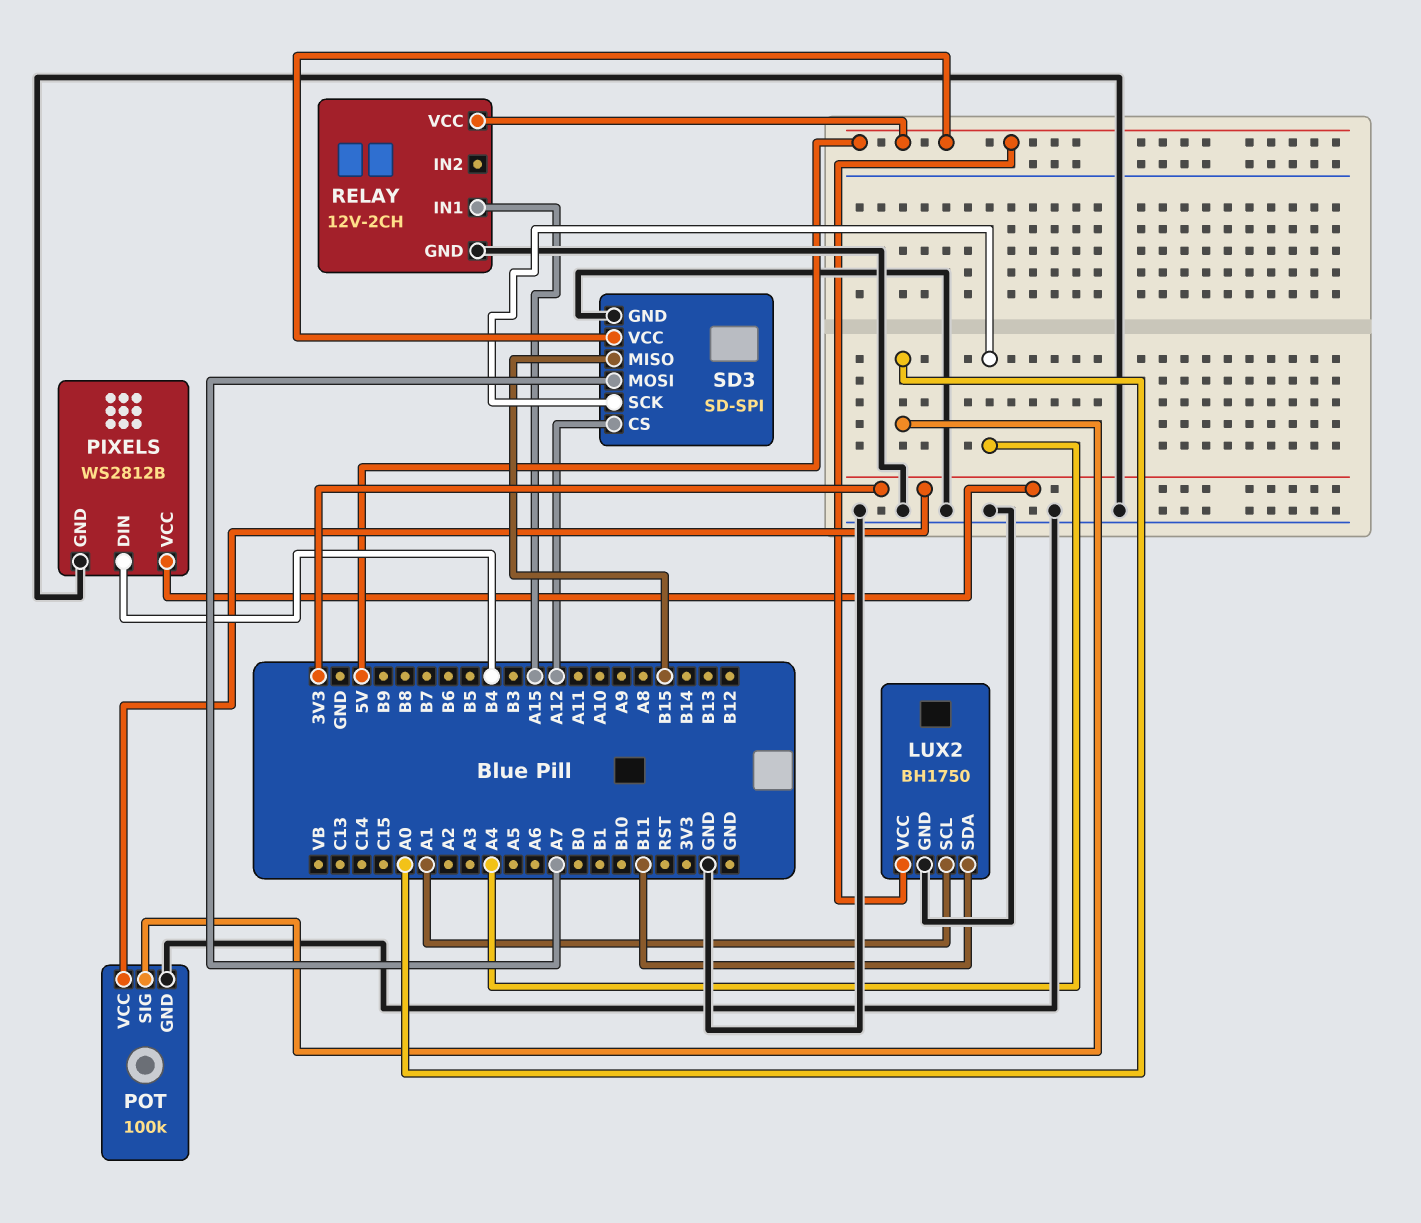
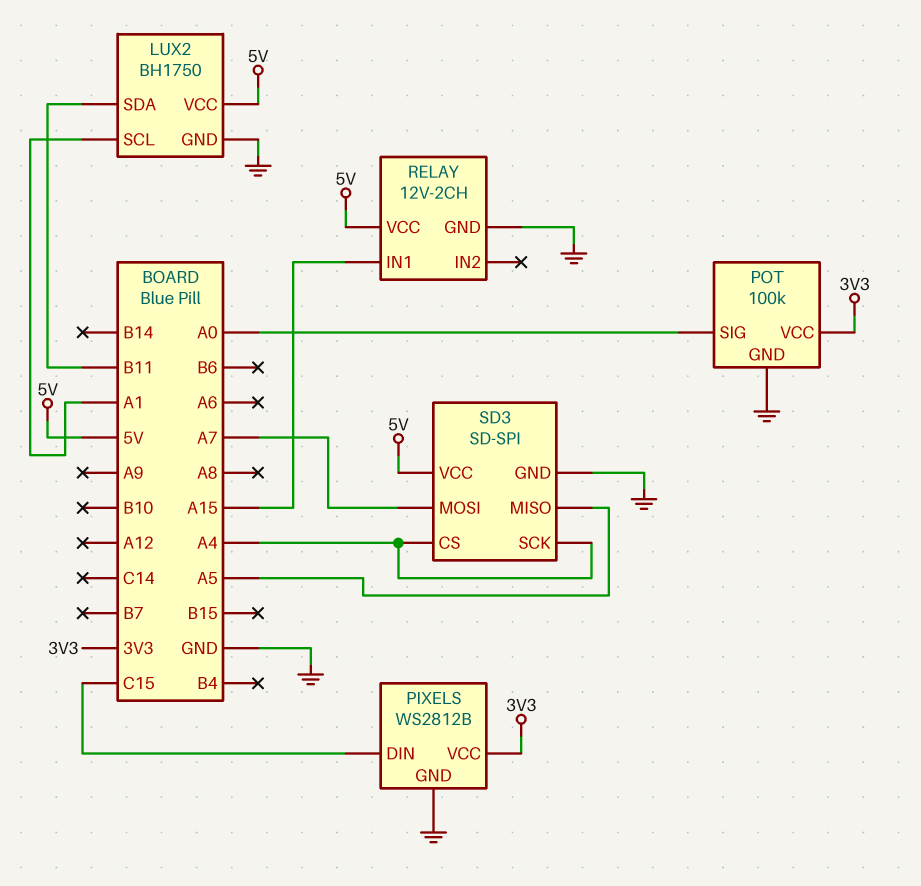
PIXELS pin DIN: B4 -> C15
SD3 pin CS: A12 -> A4
SD3 pin MISO: B15 -> A5

